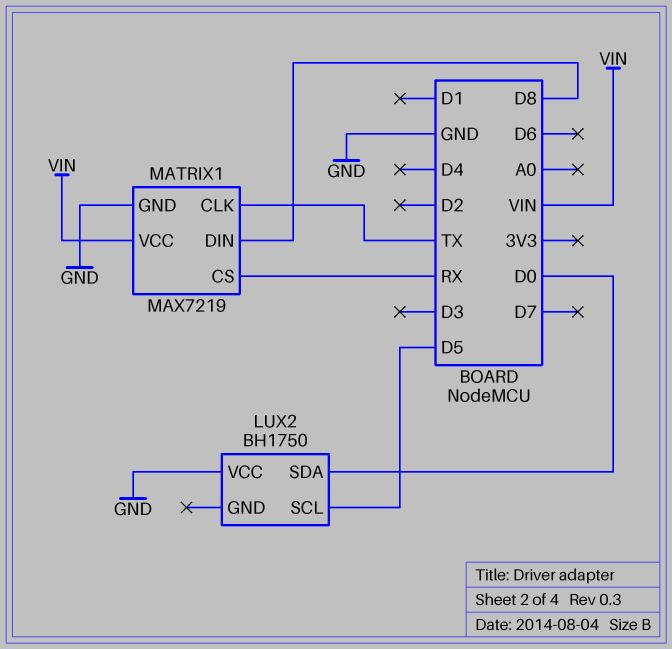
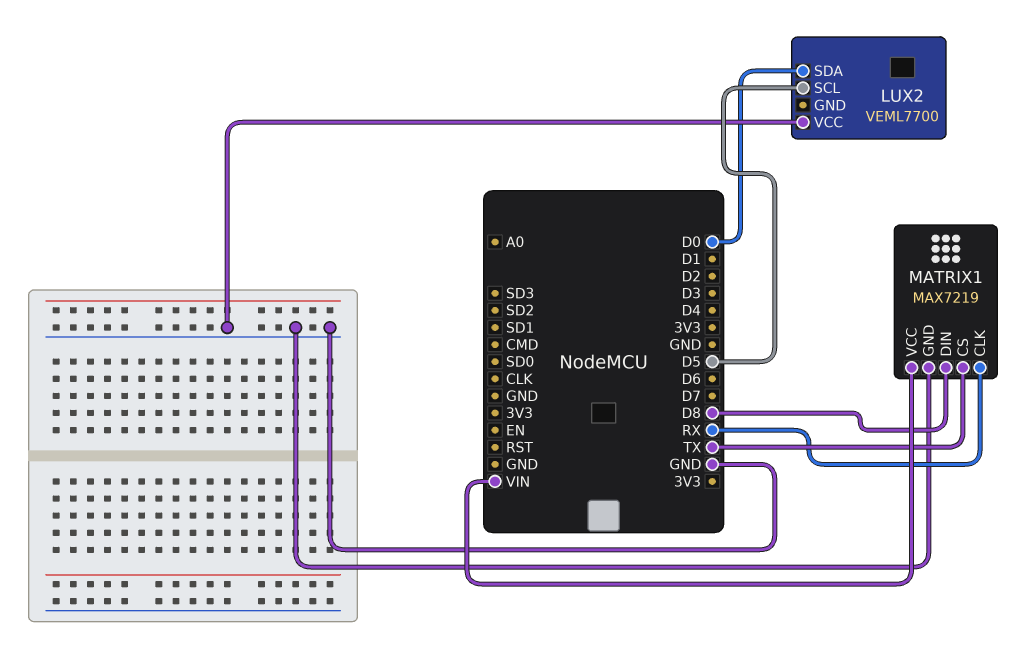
LUX2: BH1750 -> VEML7700
MATRIX1 pin CLK: TX -> RX
MATRIX1 pin CS: RX -> TX

